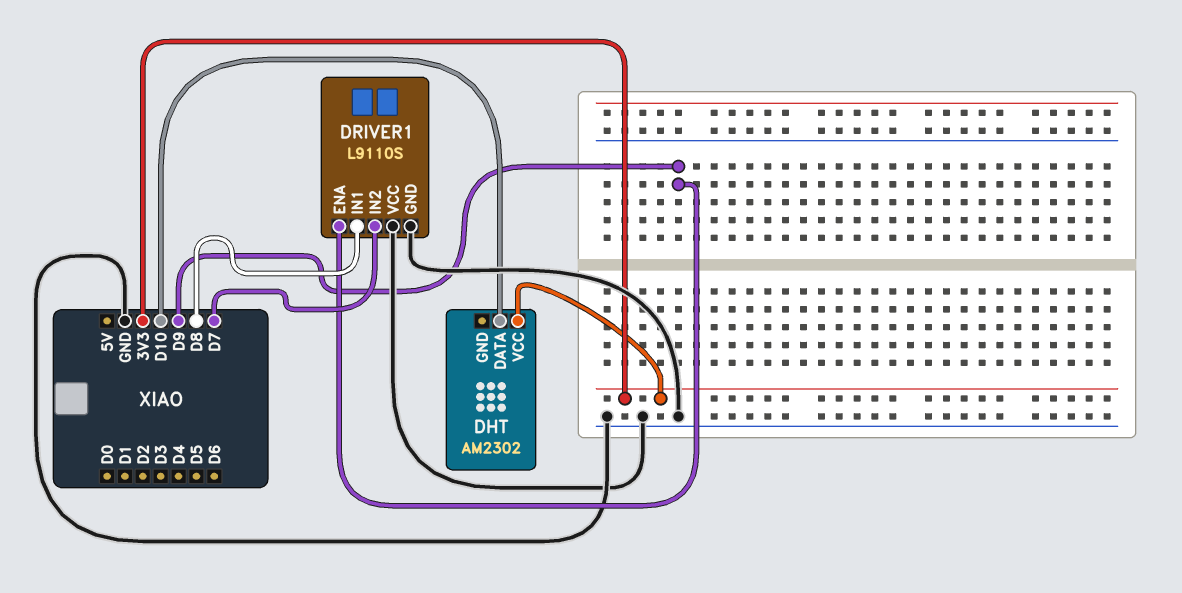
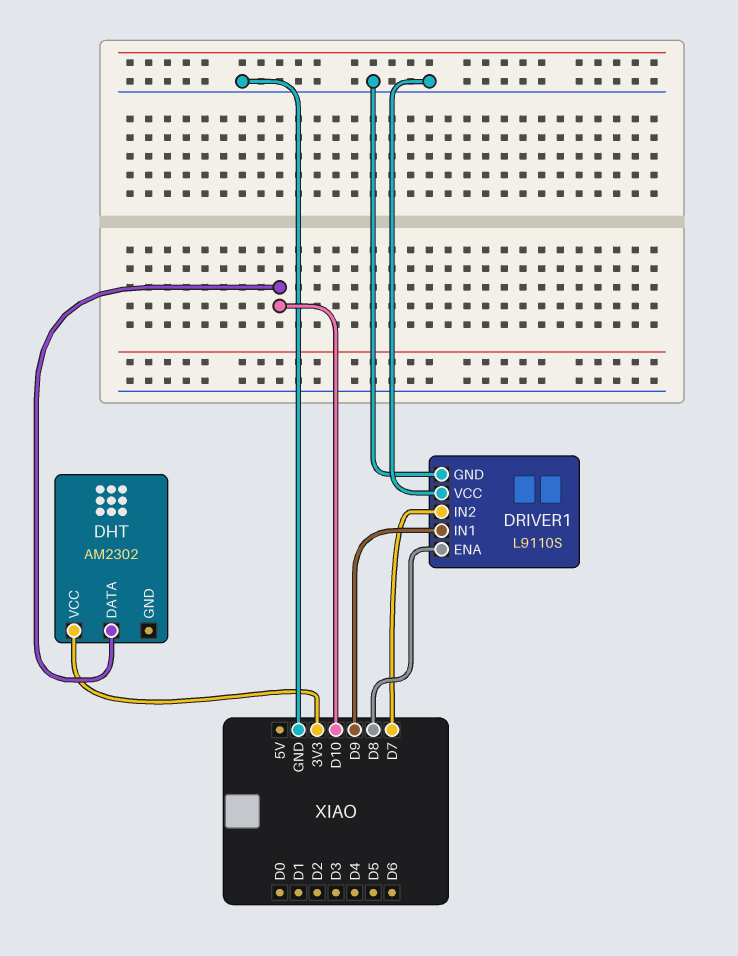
DRIVER1 pin ENA: D9 -> D8
DRIVER1 pin IN1: D8 -> D9

